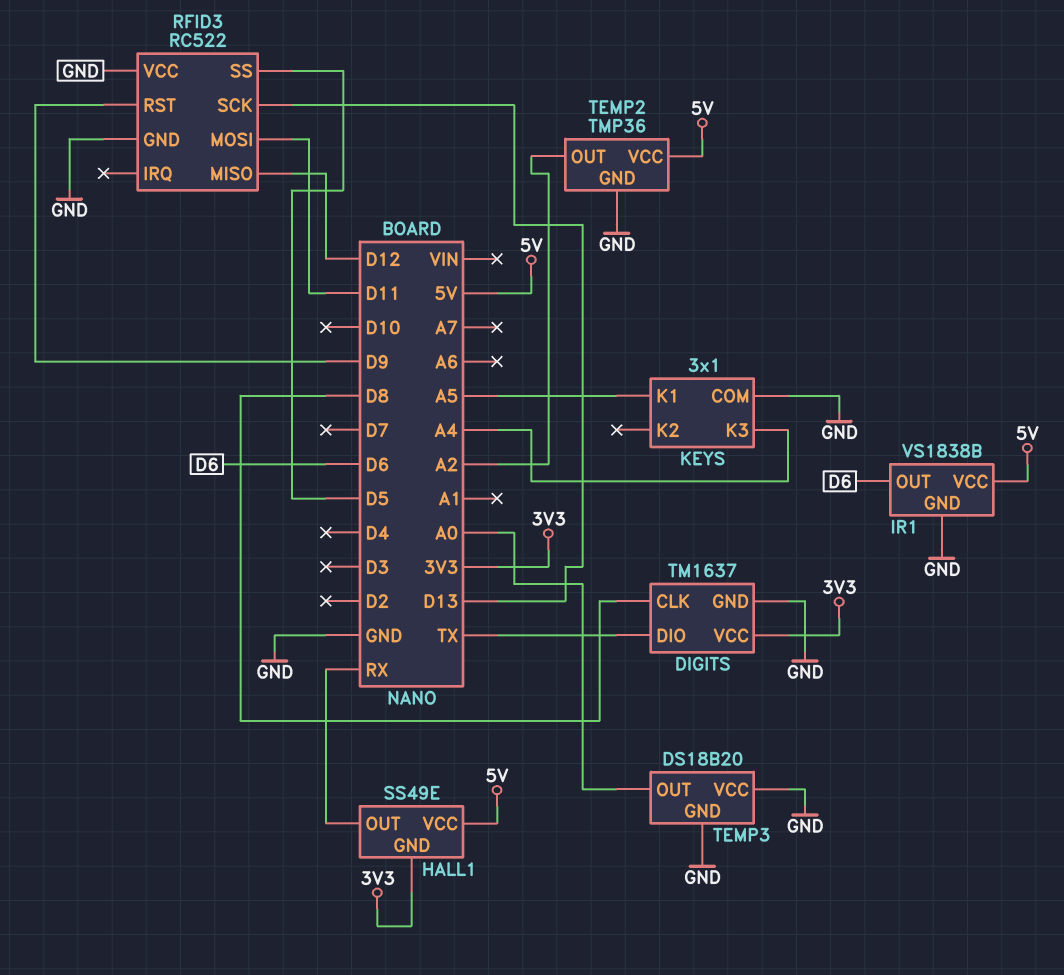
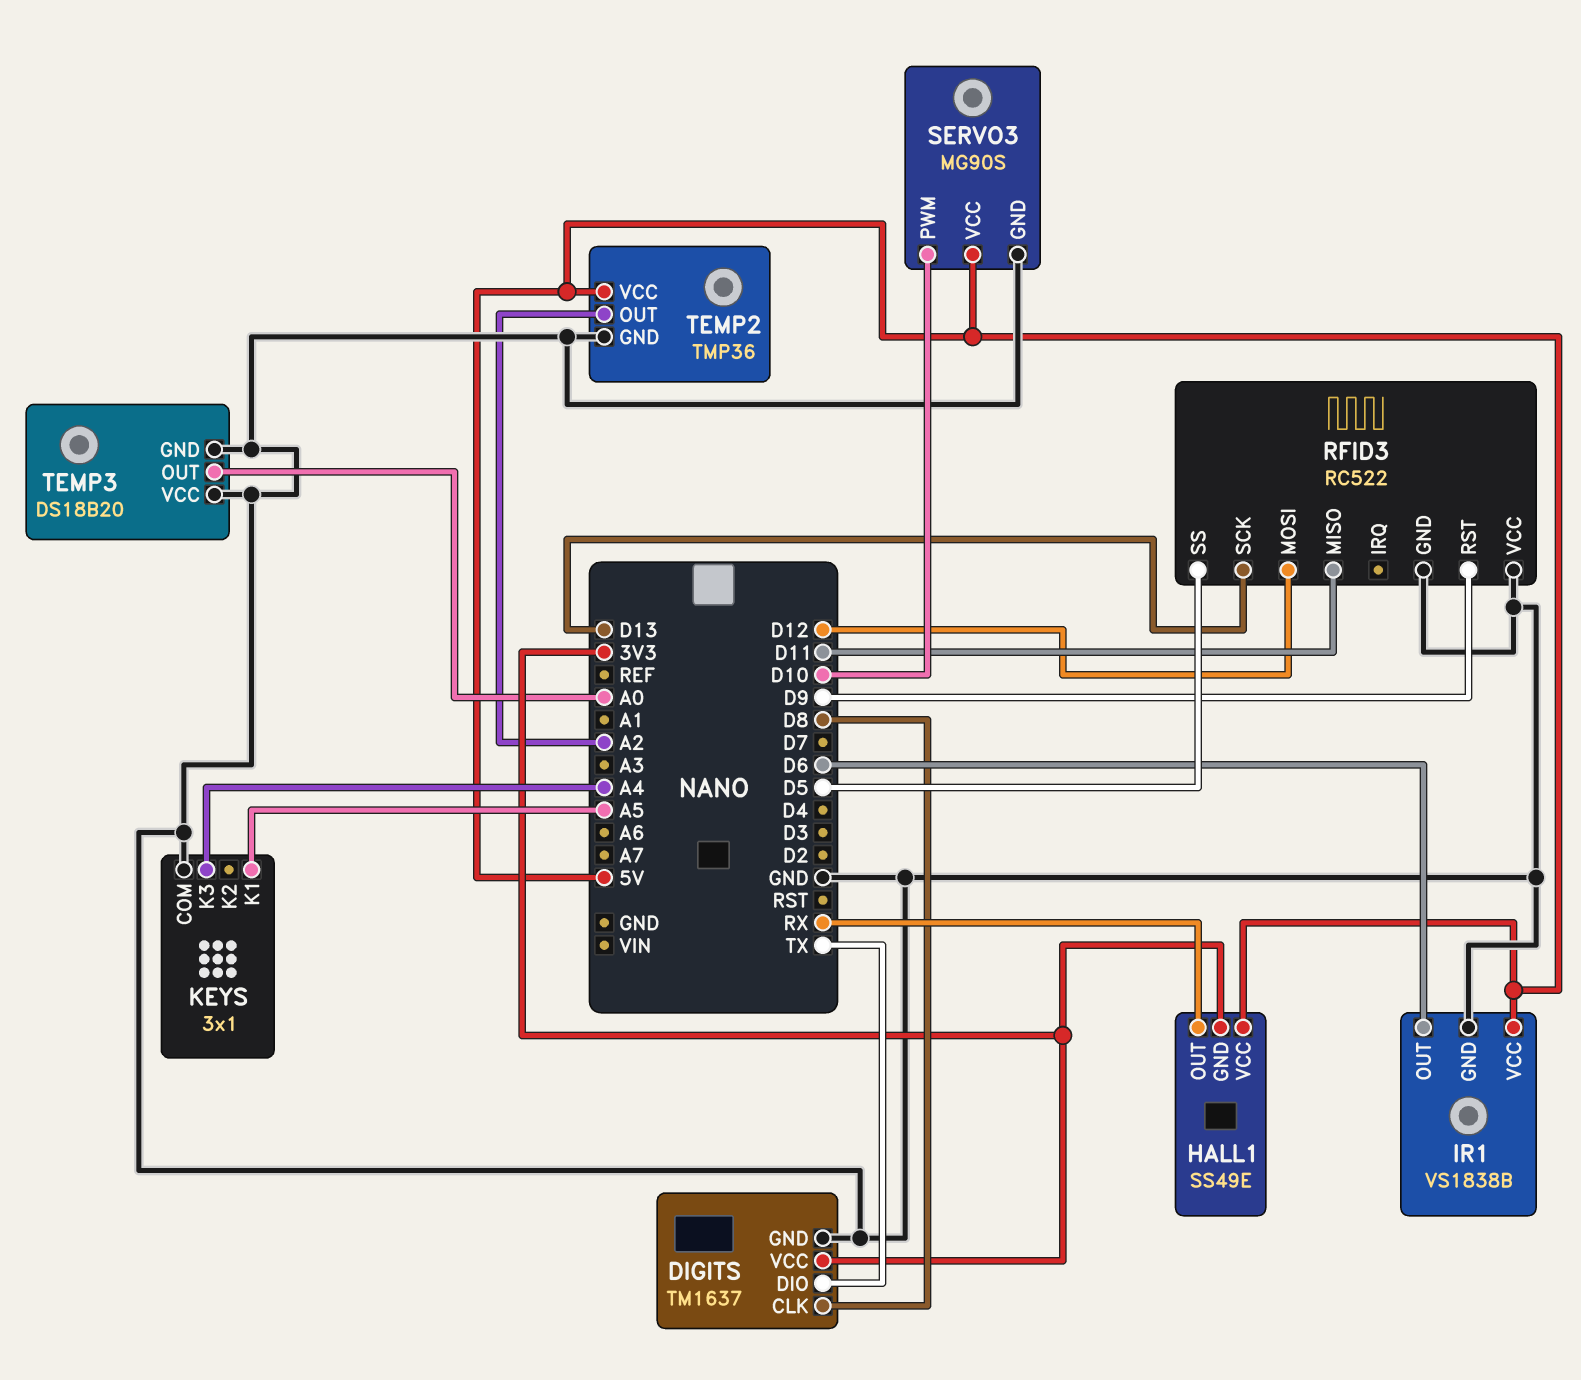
RFID3 pin MISO: D12 -> D11
RFID3 pin MOSI: D11 -> D12
SERVO3: none -> MG90S
SERVO3 pin GND: none -> GND
SERVO3 pin PWM: none -> D10
SERVO3 pin VCC: none -> 5V

